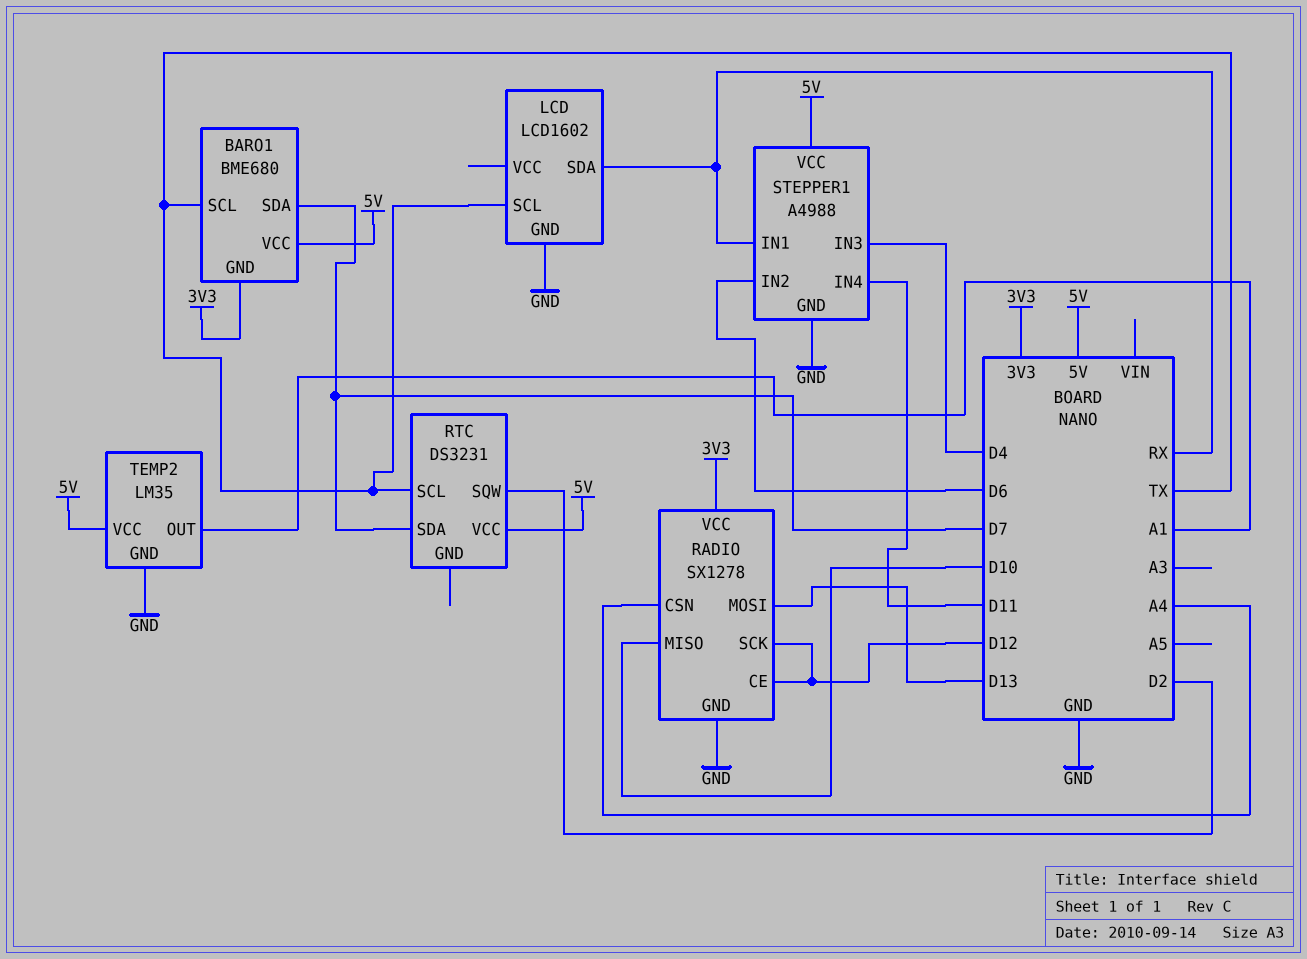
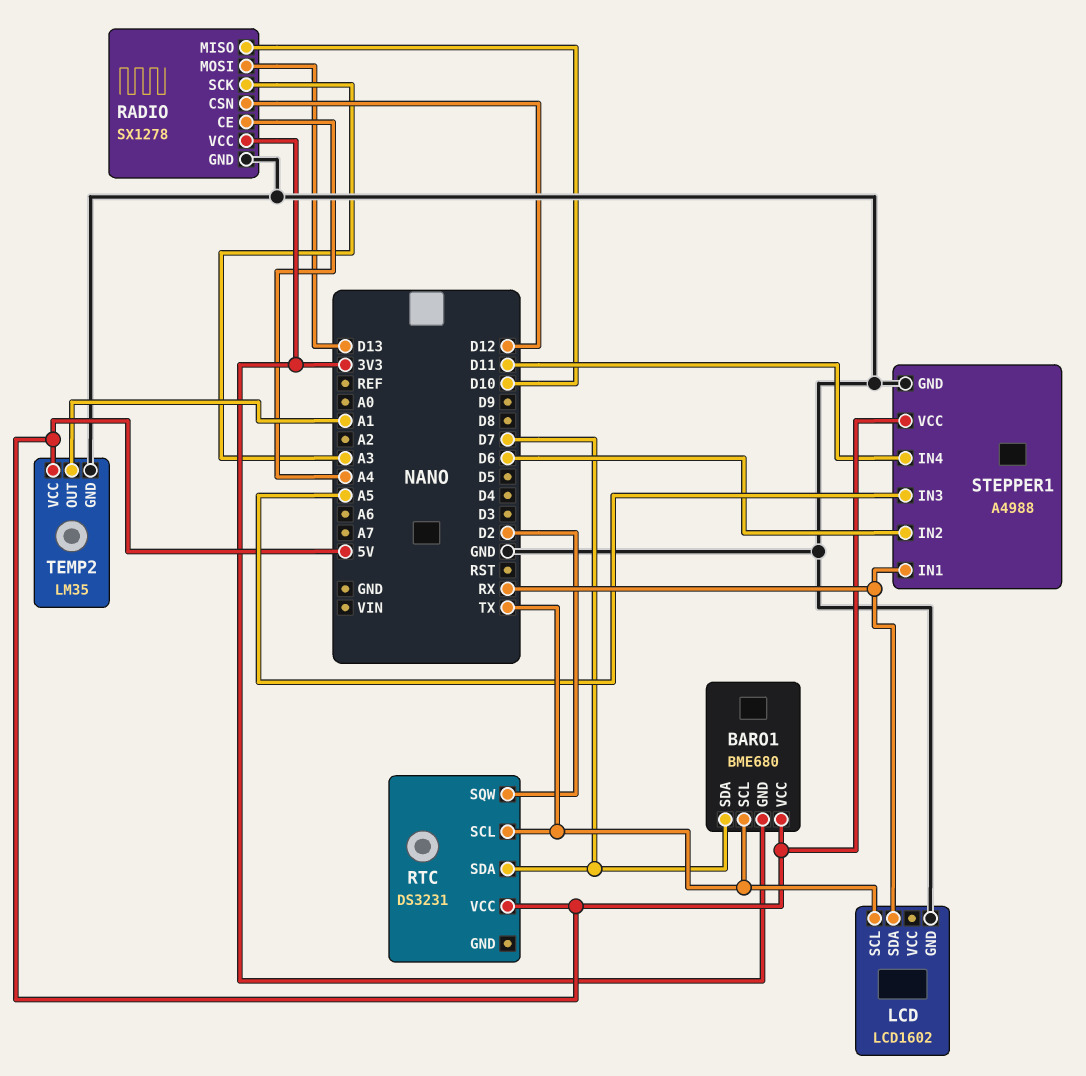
RADIO pin CE: D12 -> A4
RADIO pin CSN: A4 -> D12
RADIO pin SCK: D12 -> A3
STEPPER1 pin IN3: D4 -> A5

